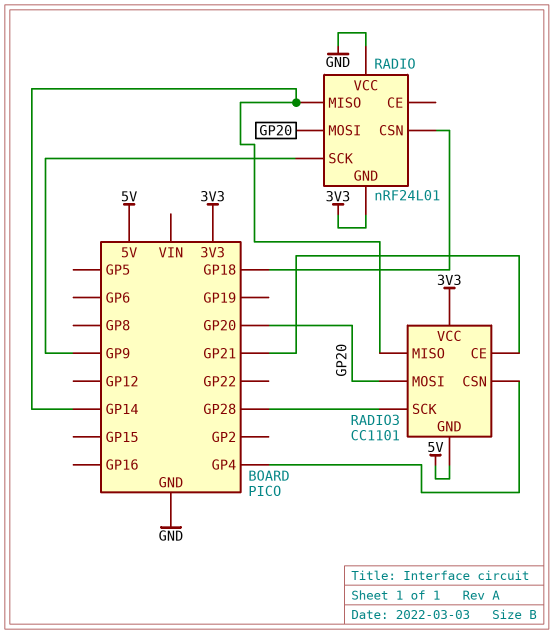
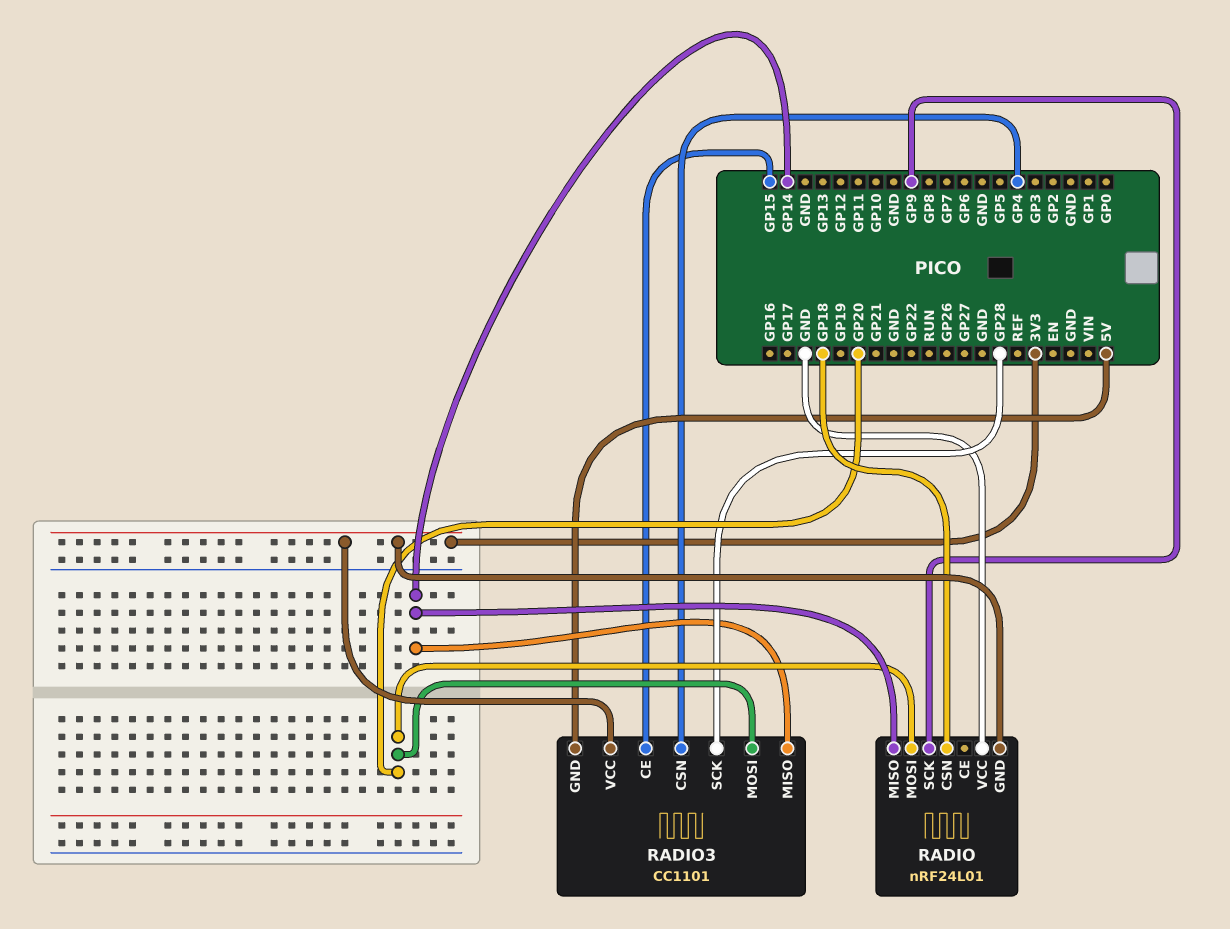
RADIO3 pin CE: GP21 -> GP15

